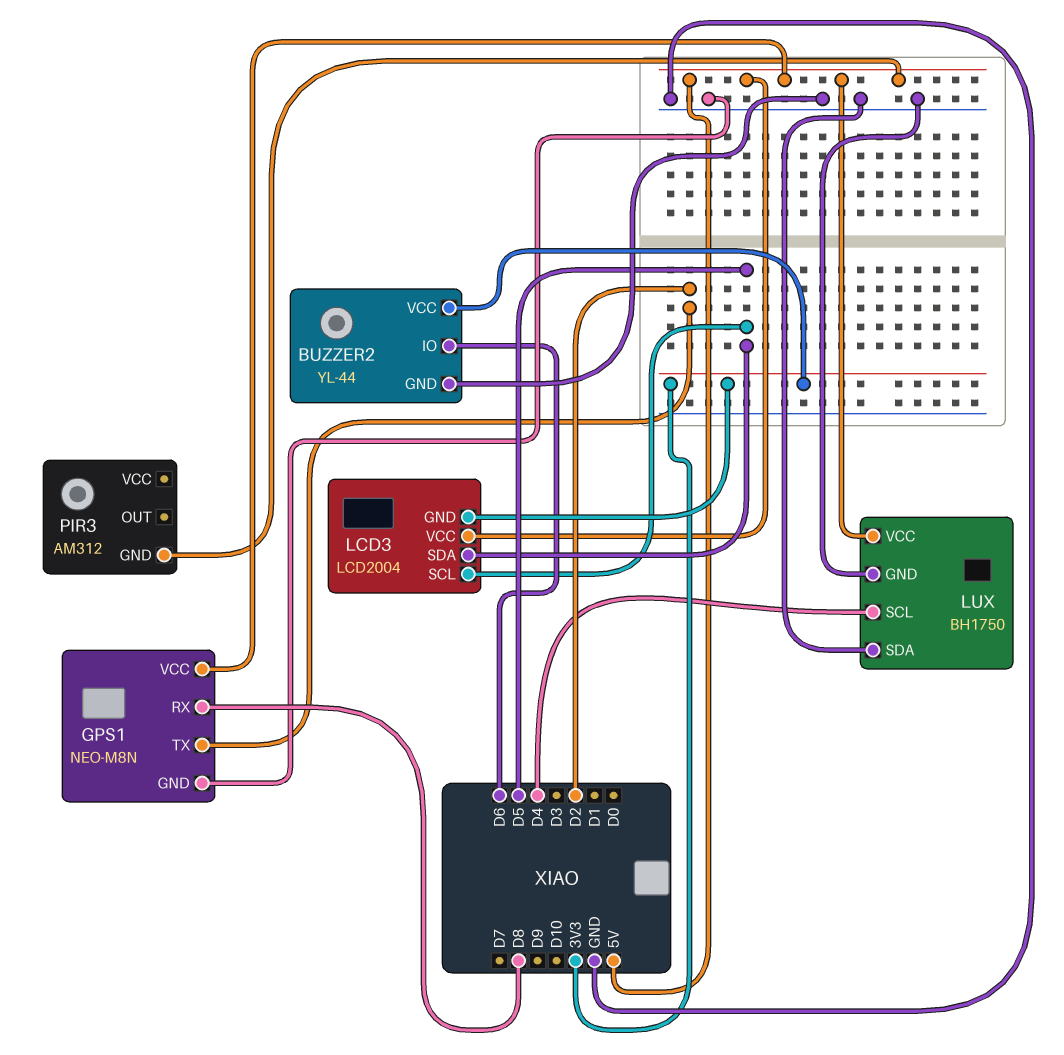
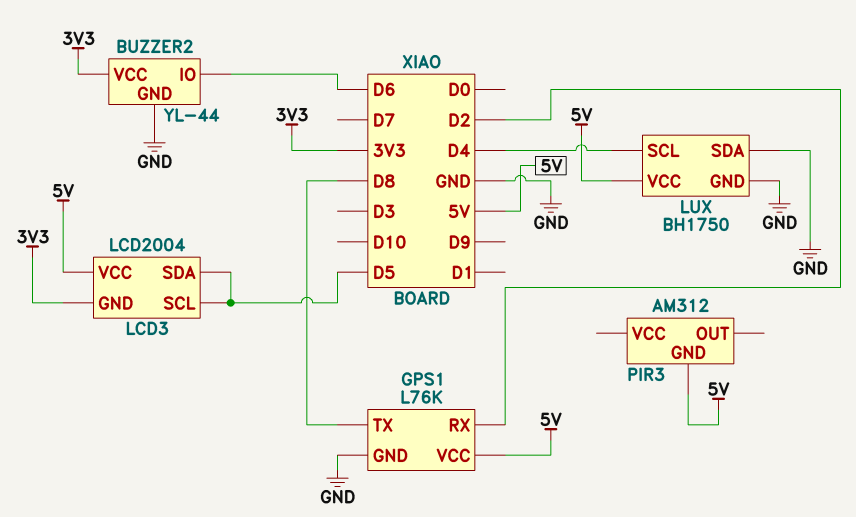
GPS1: NEO-M8N -> L76K
GPS1 pin RX: D8 -> D2
GPS1 pin TX: D2 -> D8

